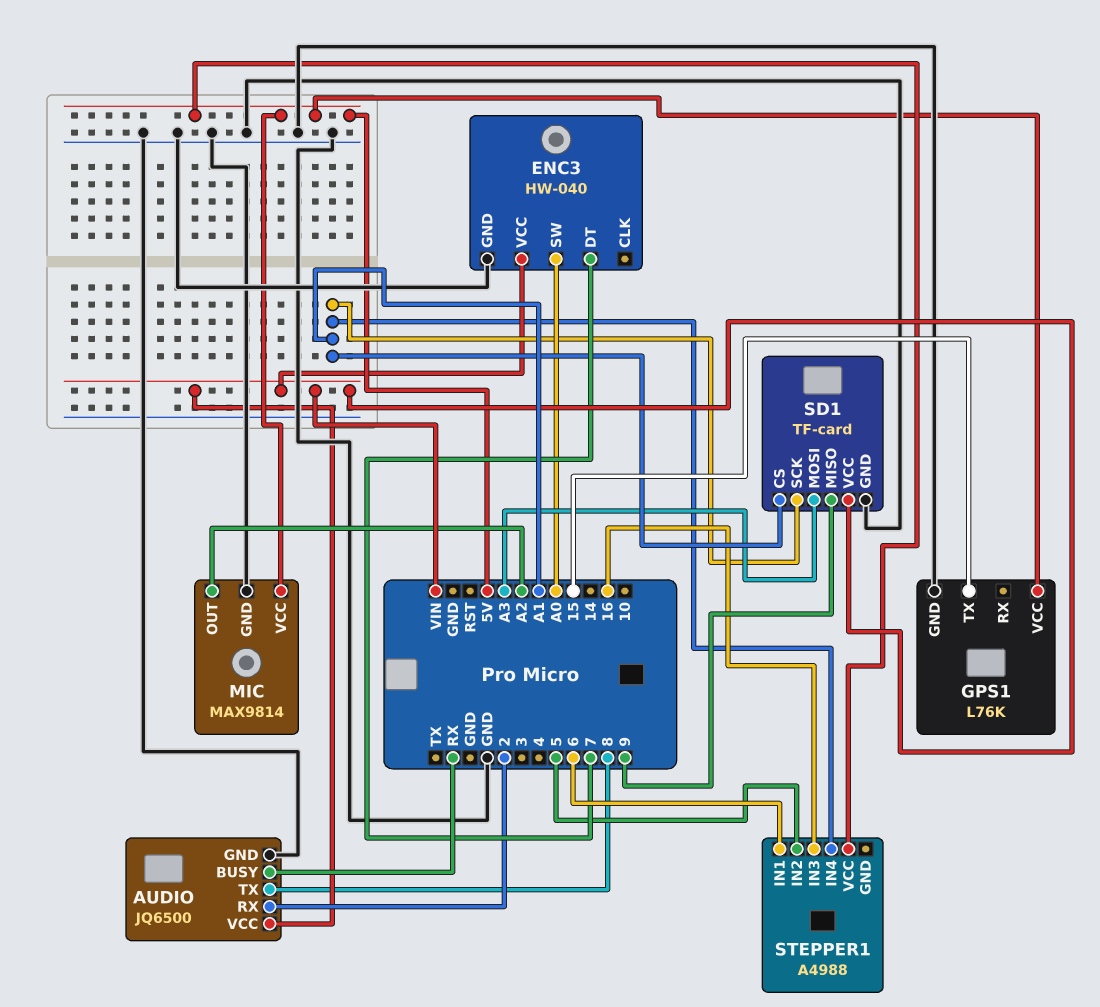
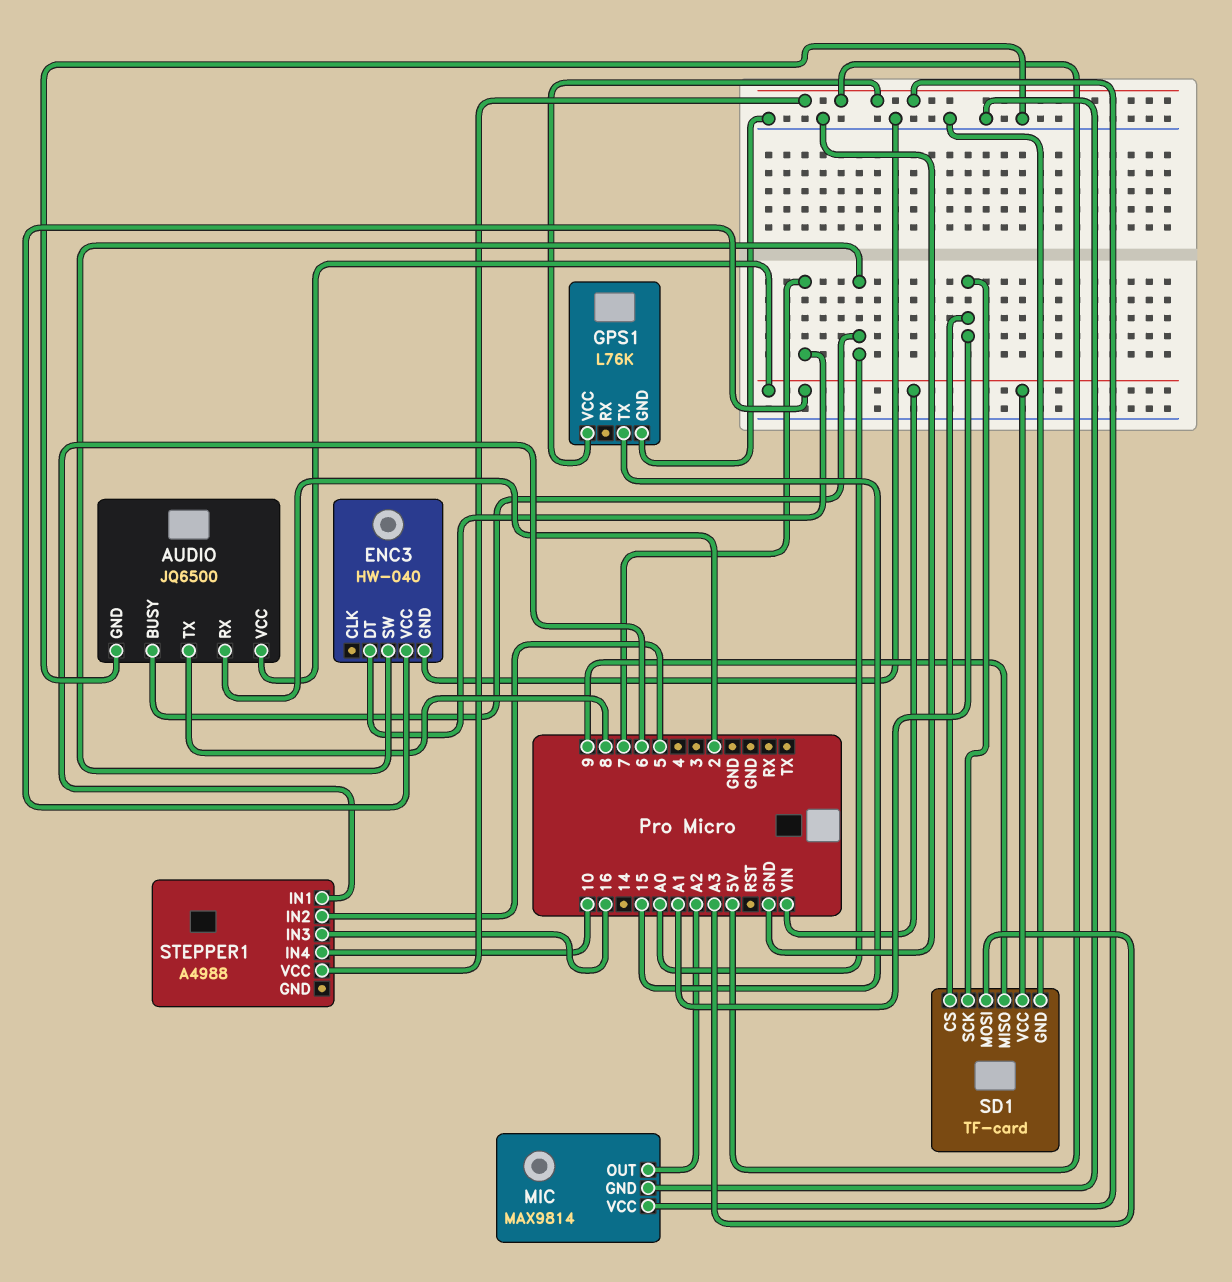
AUDIO pin BUSY: RX -> A0
STEPPER1 pin IN4: A1 -> 10

